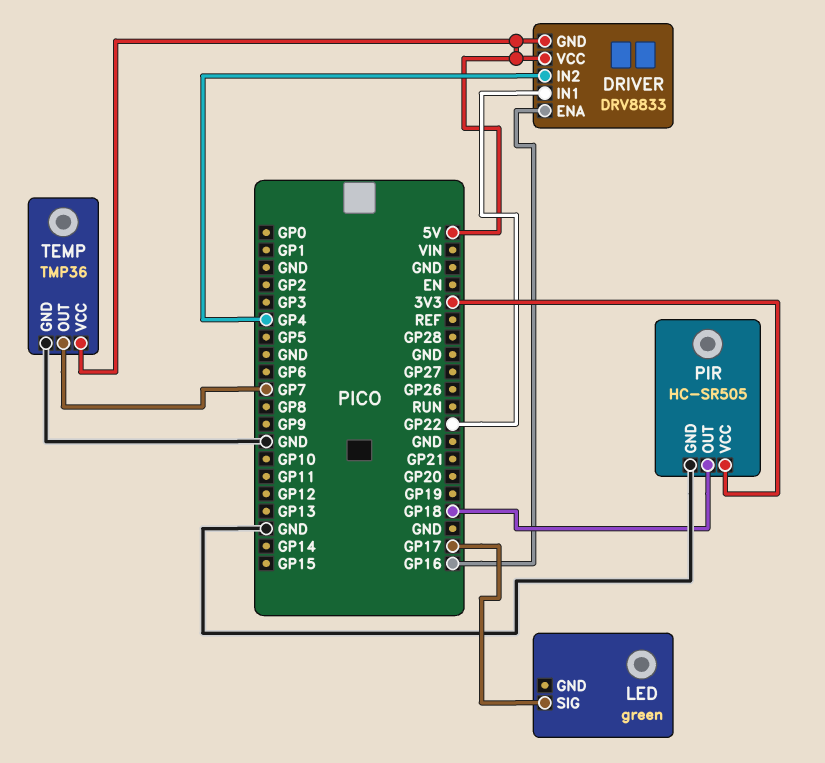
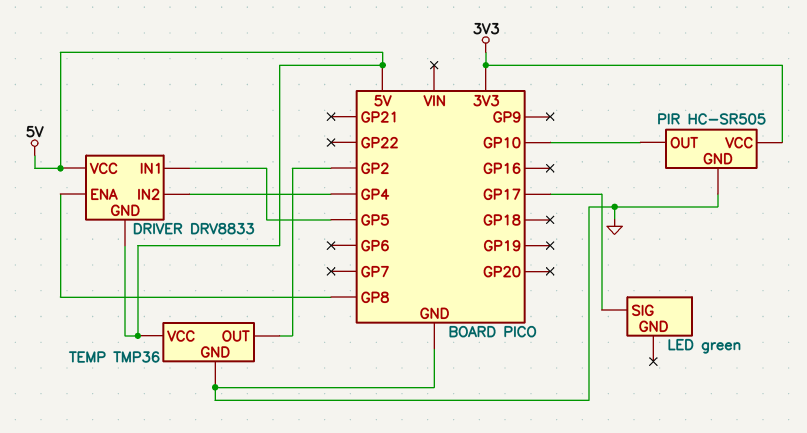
DRIVER pin ENA: GP16 -> GP8
DRIVER pin IN1: GP22 -> GP5
PIR pin OUT: GP18 -> GP10
TEMP pin OUT: GP7 -> GP2

